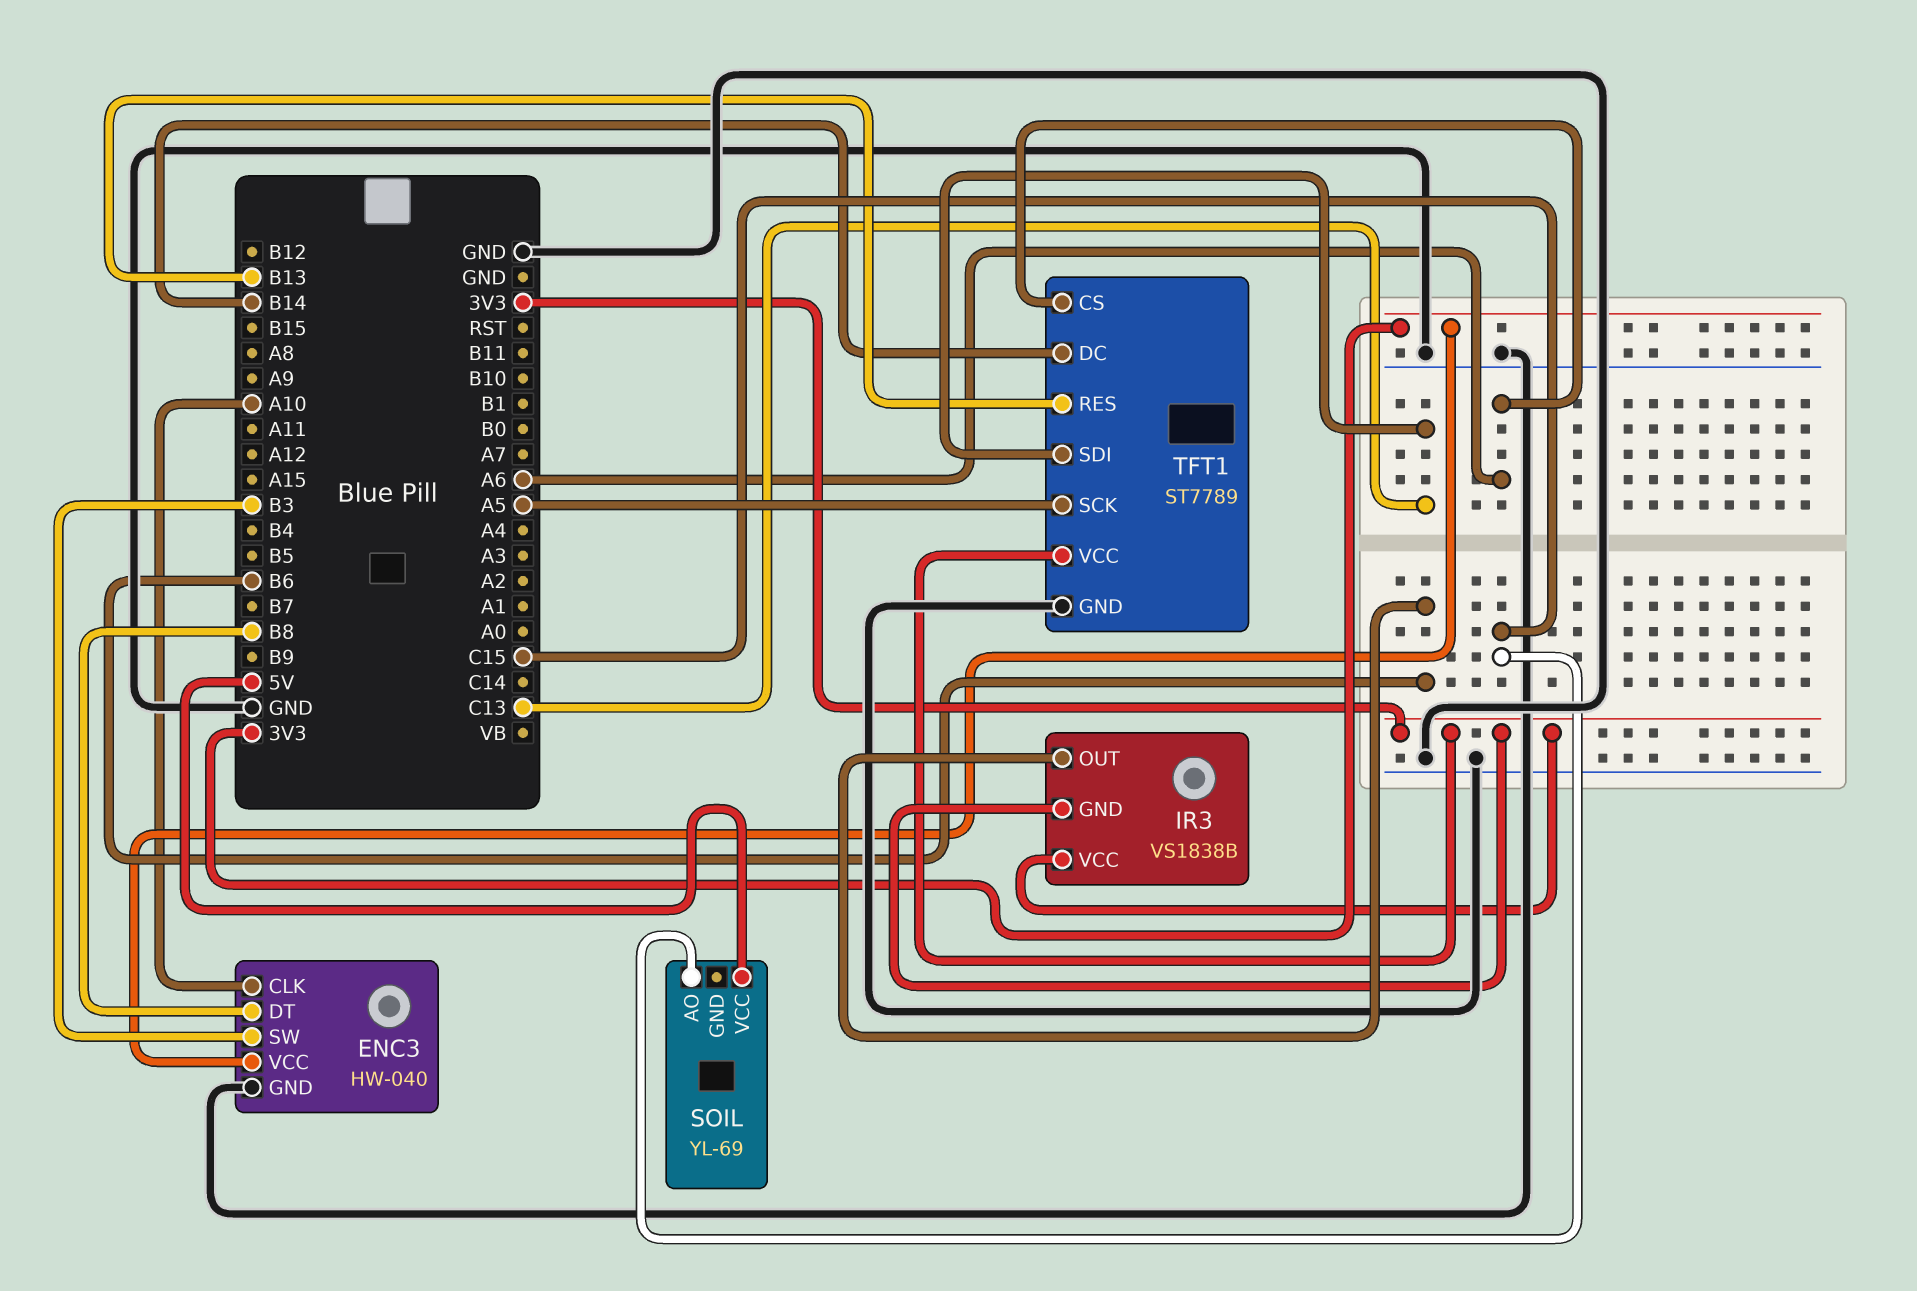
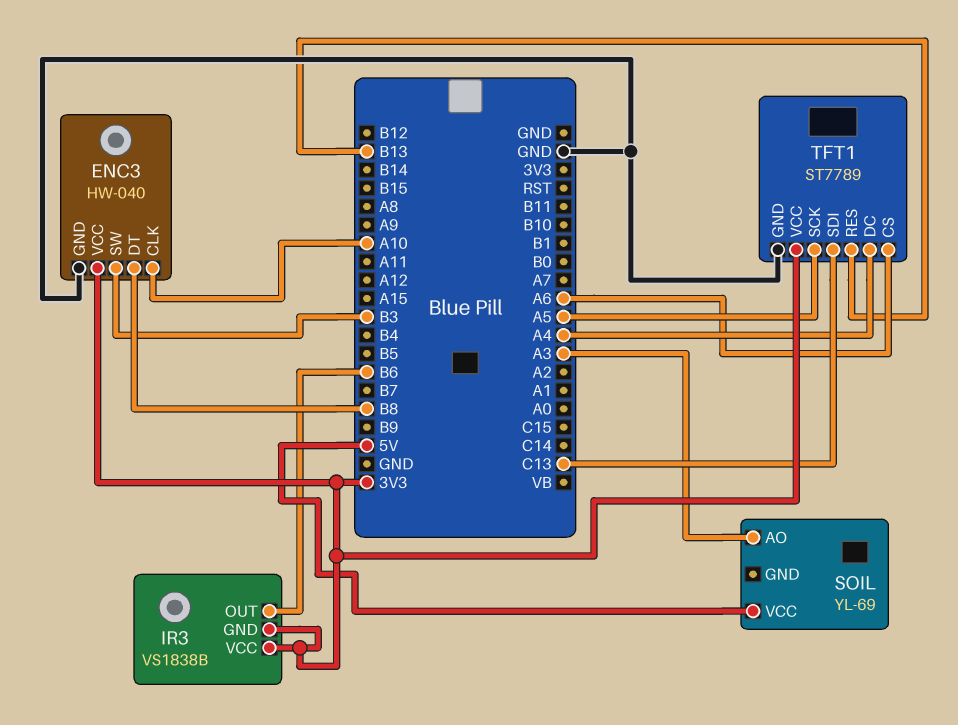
SOIL pin AO: C15 -> A3
TFT1 pin DC: B14 -> A4

